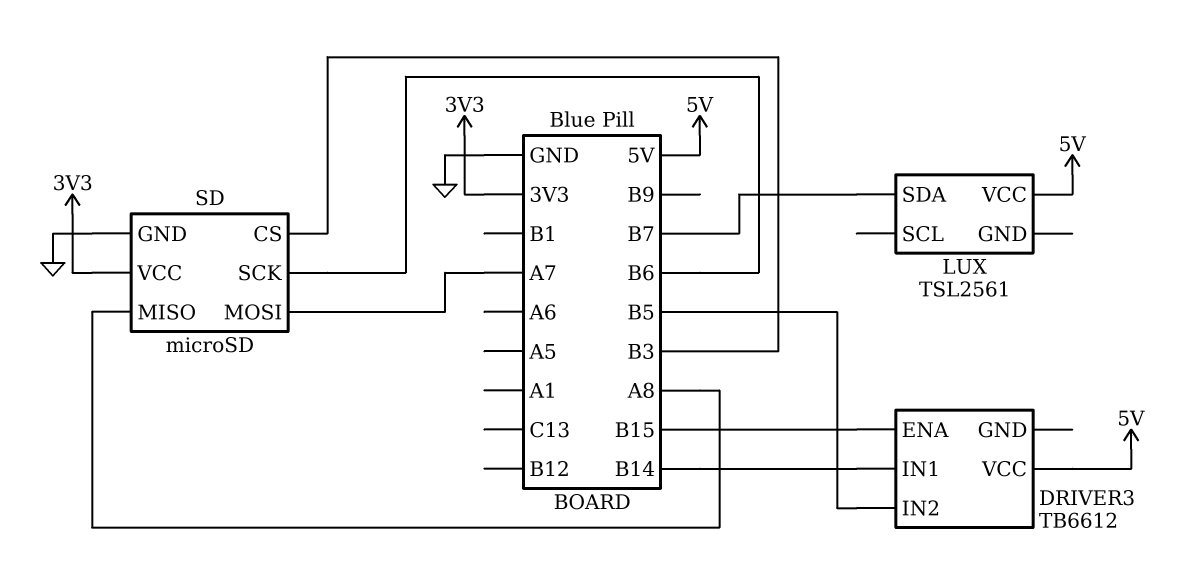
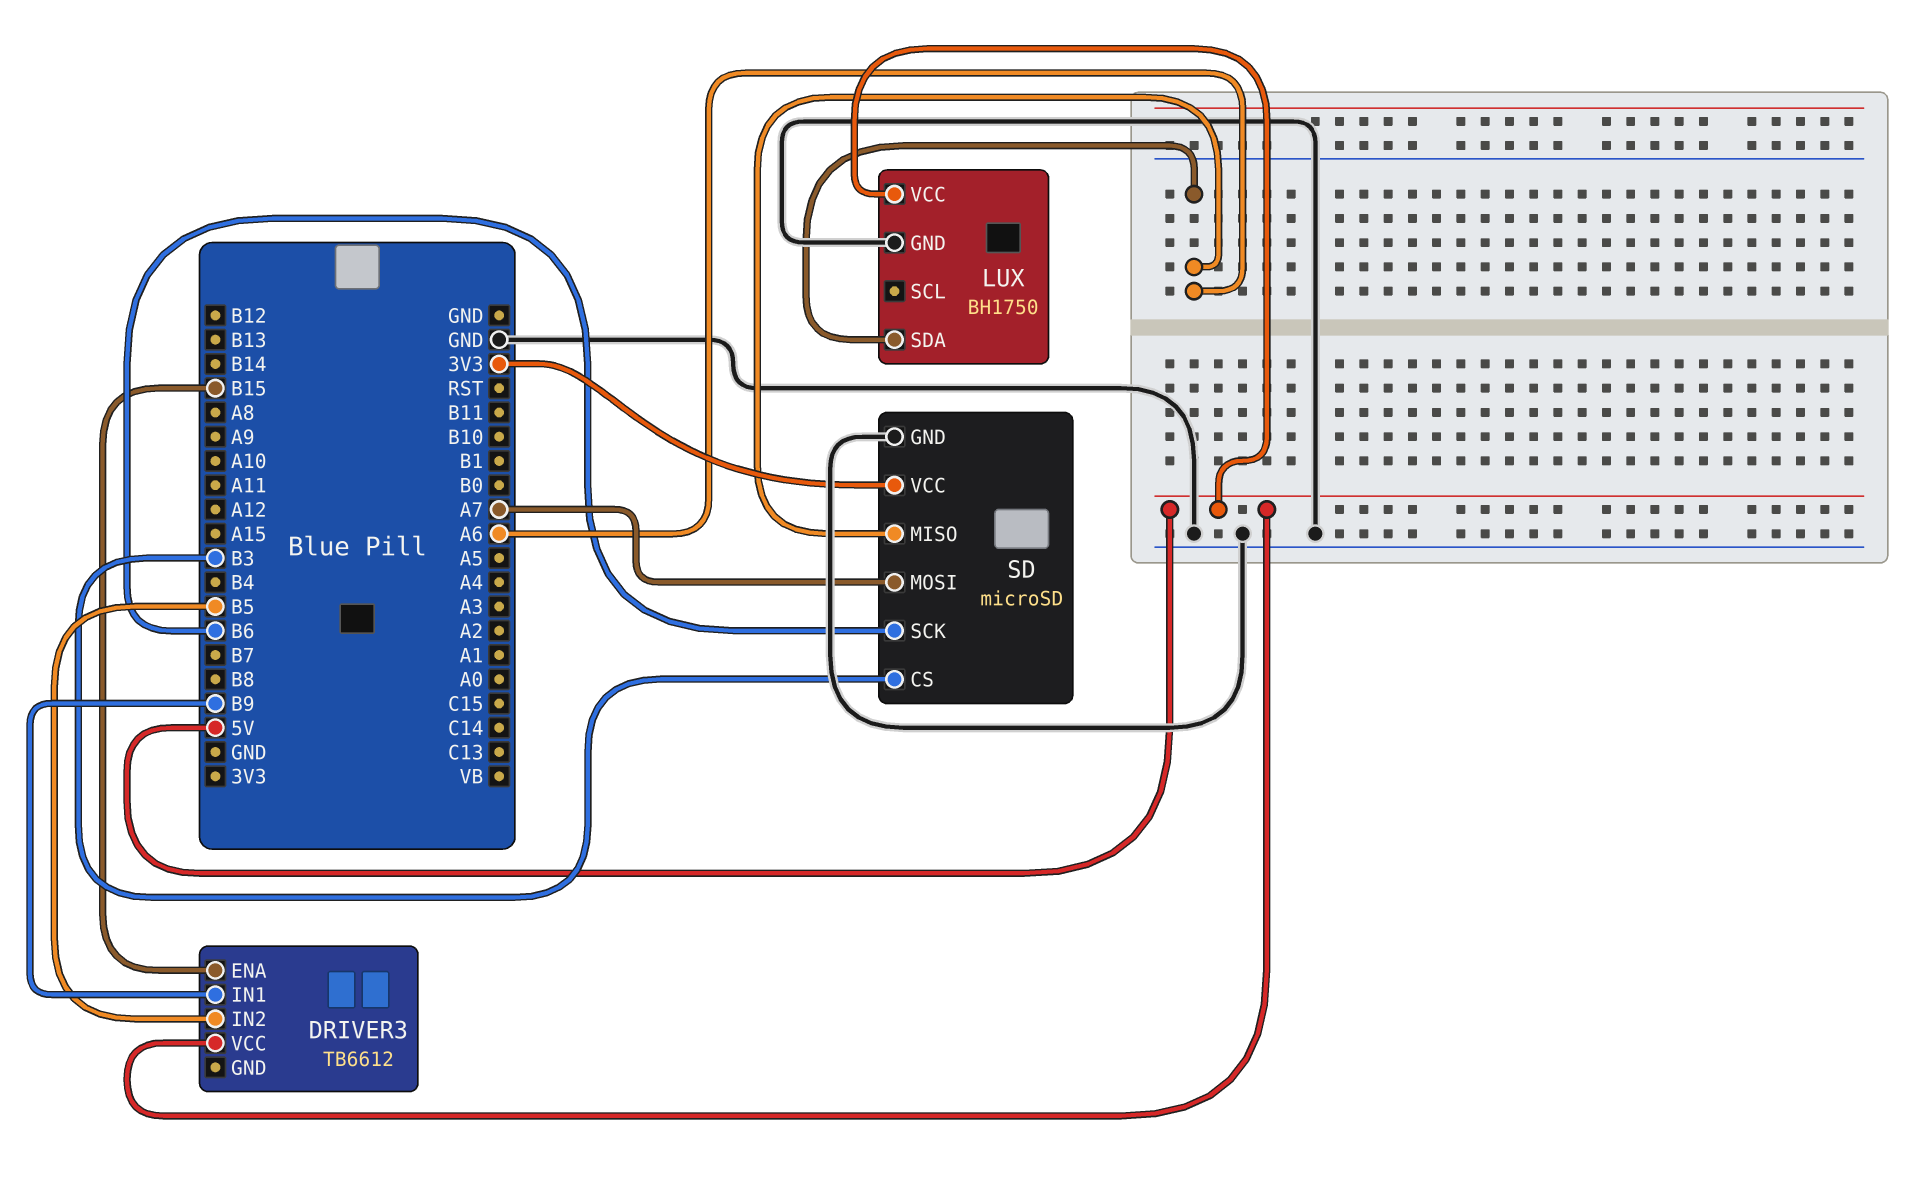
DRIVER3 pin IN1: B14 -> B9
LUX: TSL2561 -> BH1750
LUX pin GND: none -> GND
LUX pin SDA: B7 -> A6
SD pin MISO: A8 -> A6

